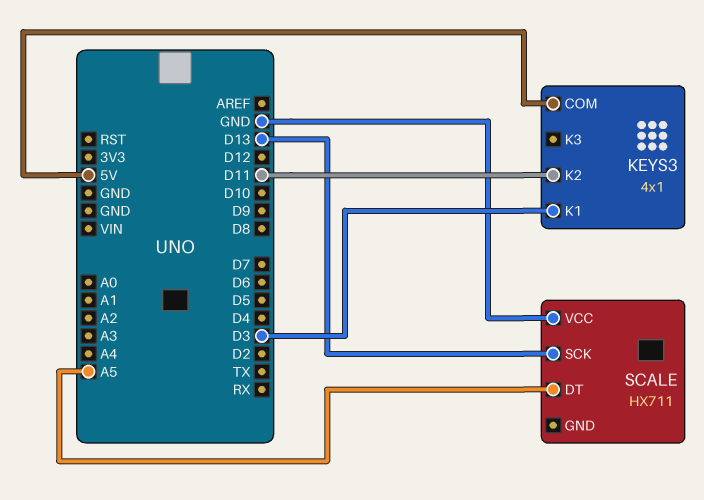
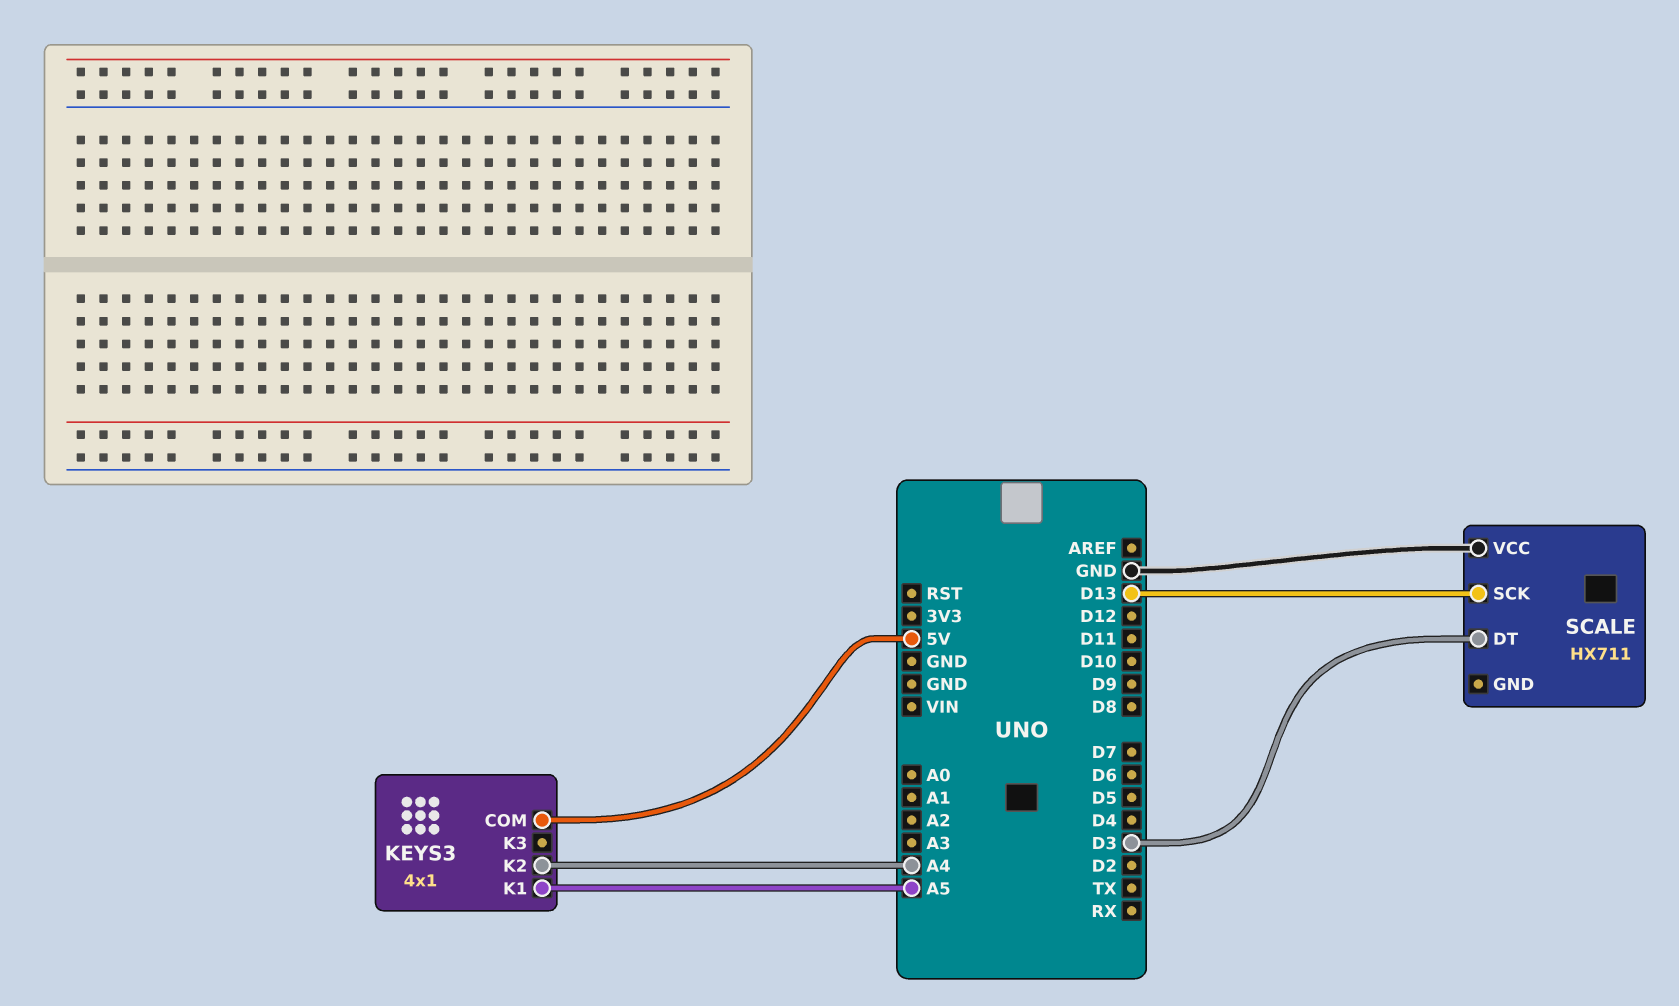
KEYS3 pin K1: D3 -> A5
KEYS3 pin K2: D11 -> A4
SCALE pin DT: A5 -> D3

